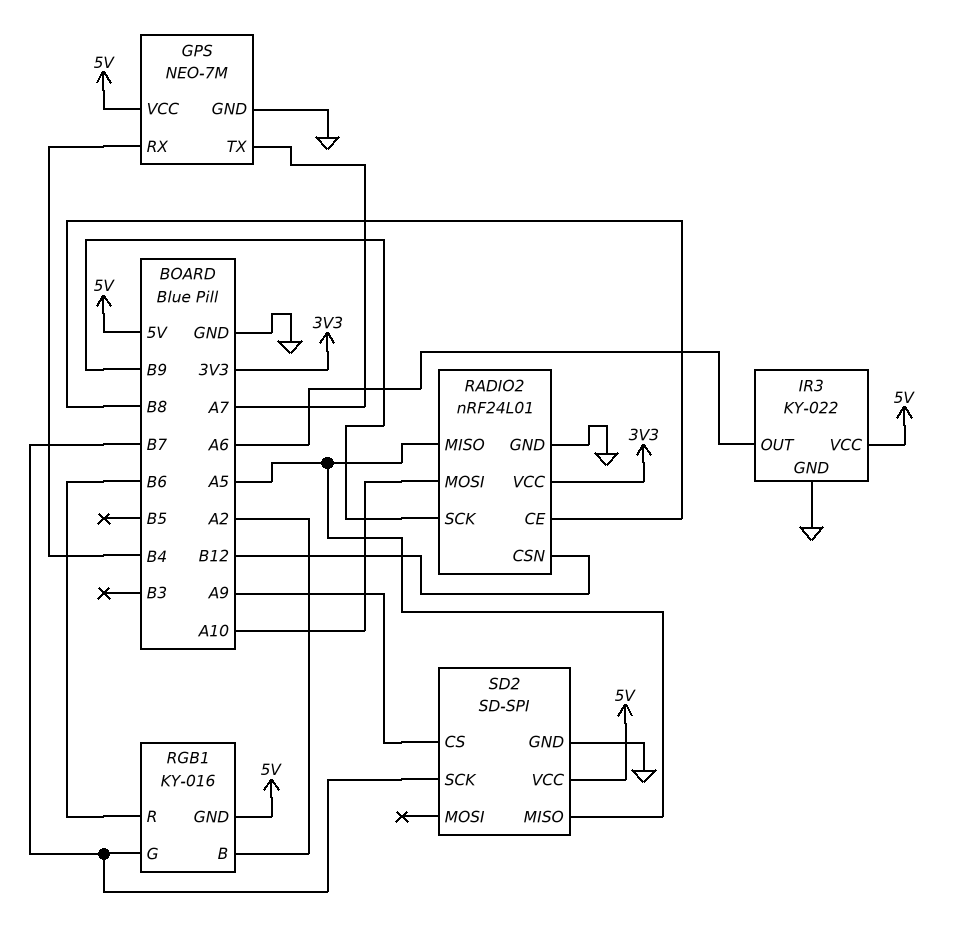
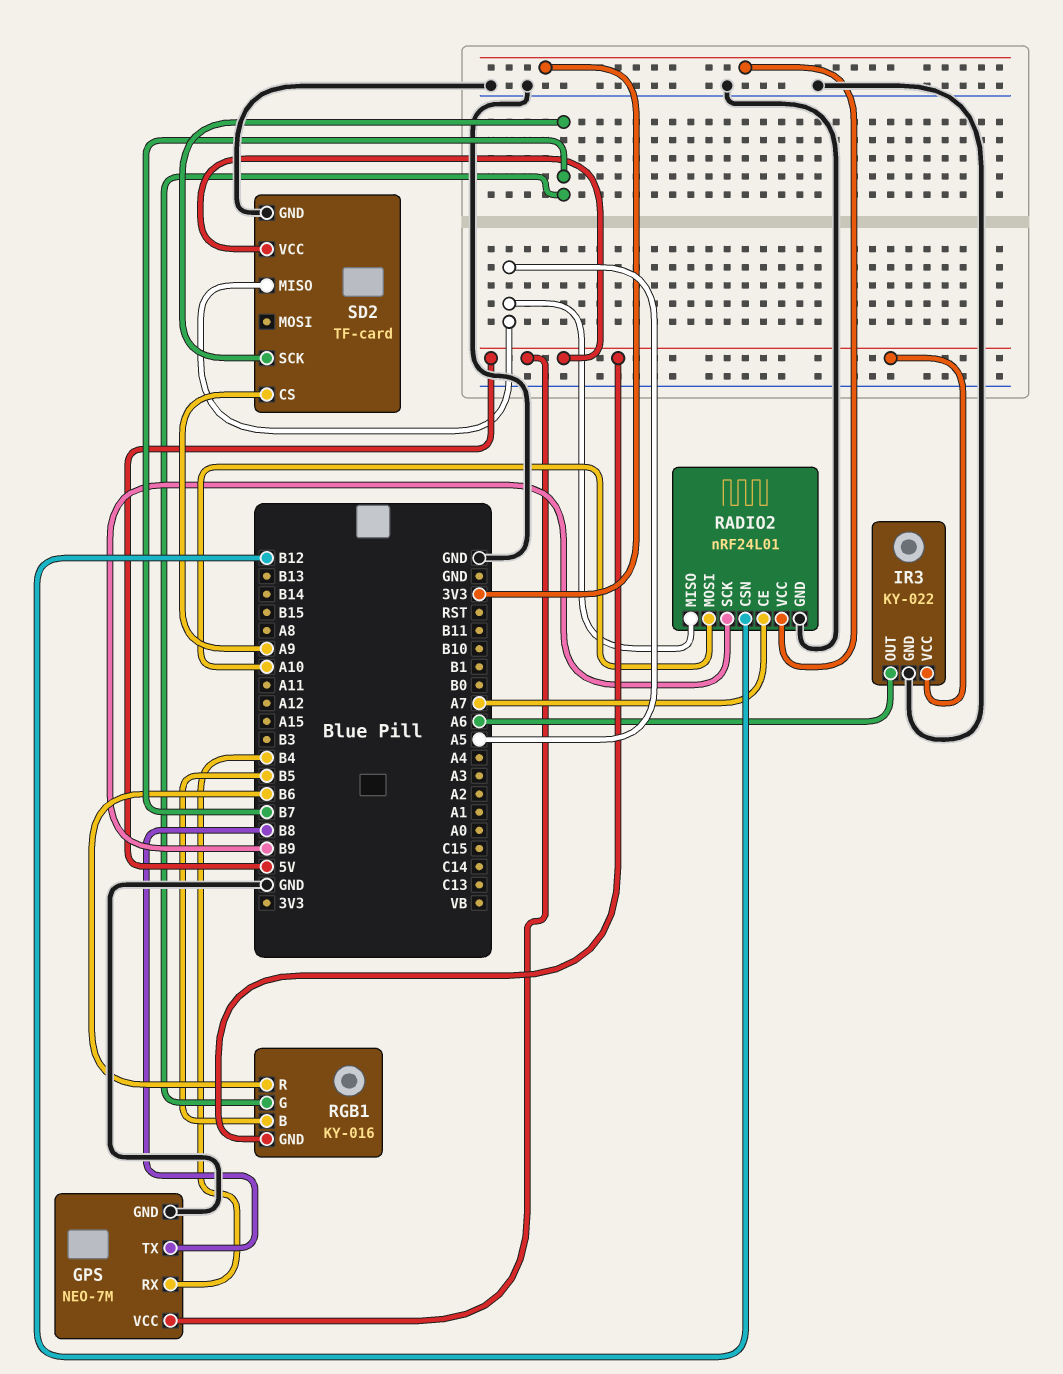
GPS pin TX: A7 -> B8
RADIO2 pin CE: B8 -> A7
RGB1 pin B: A2 -> B5
SD2: SD-SPI -> TF-card

